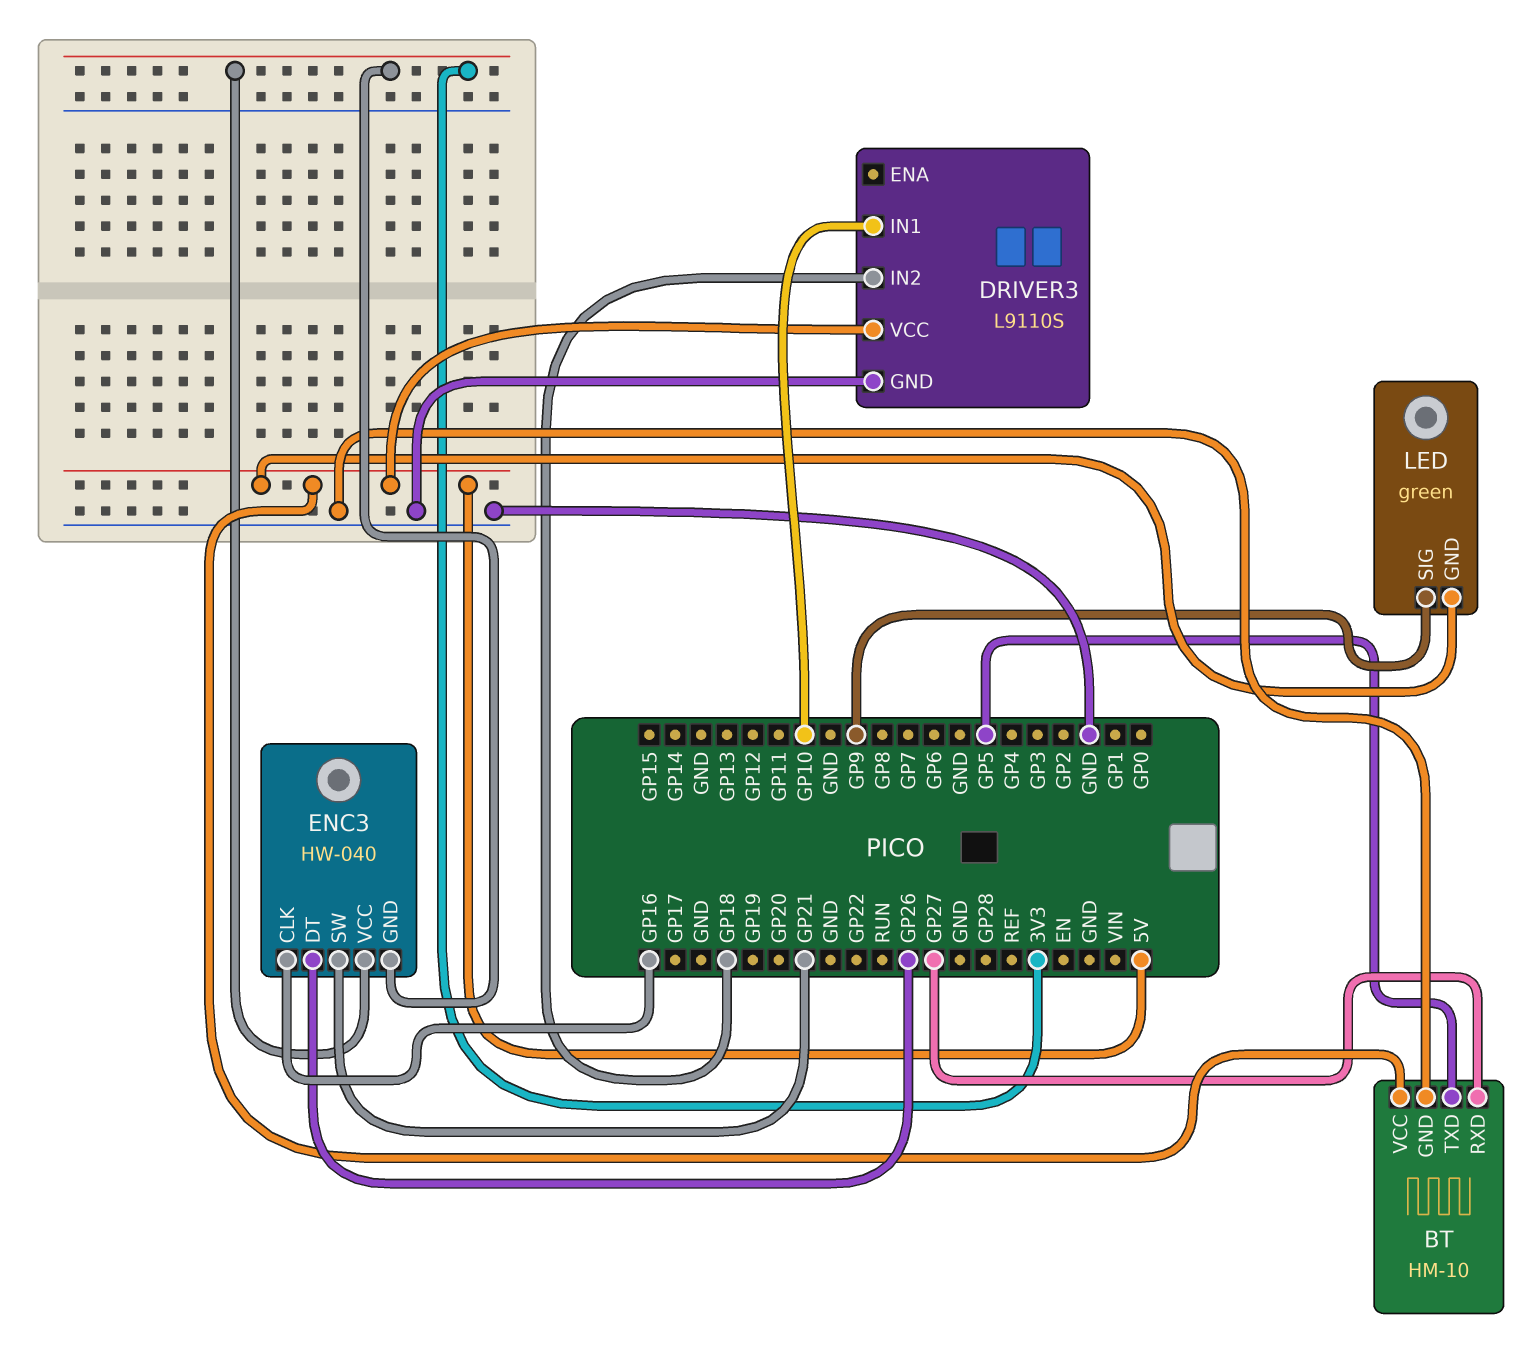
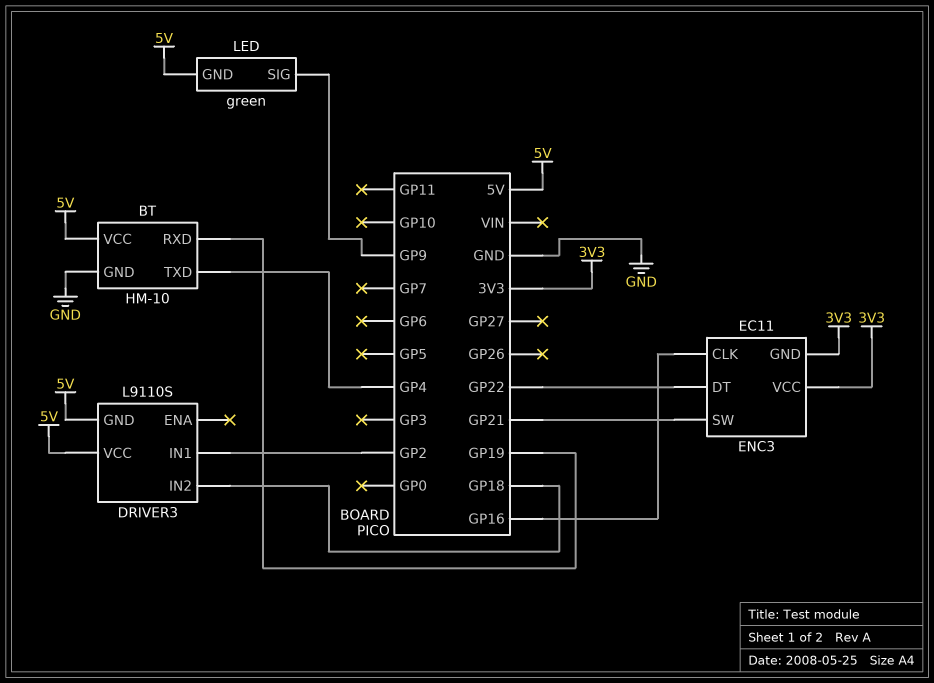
BT pin RXD: GP27 -> GP19
BT pin TXD: GP5 -> GP4
DRIVER3 pin GND: GND -> 5V
DRIVER3 pin IN1: GP10 -> GP2
ENC3: HW-040 -> EC11
ENC3 pin DT: GP26 -> GP22

